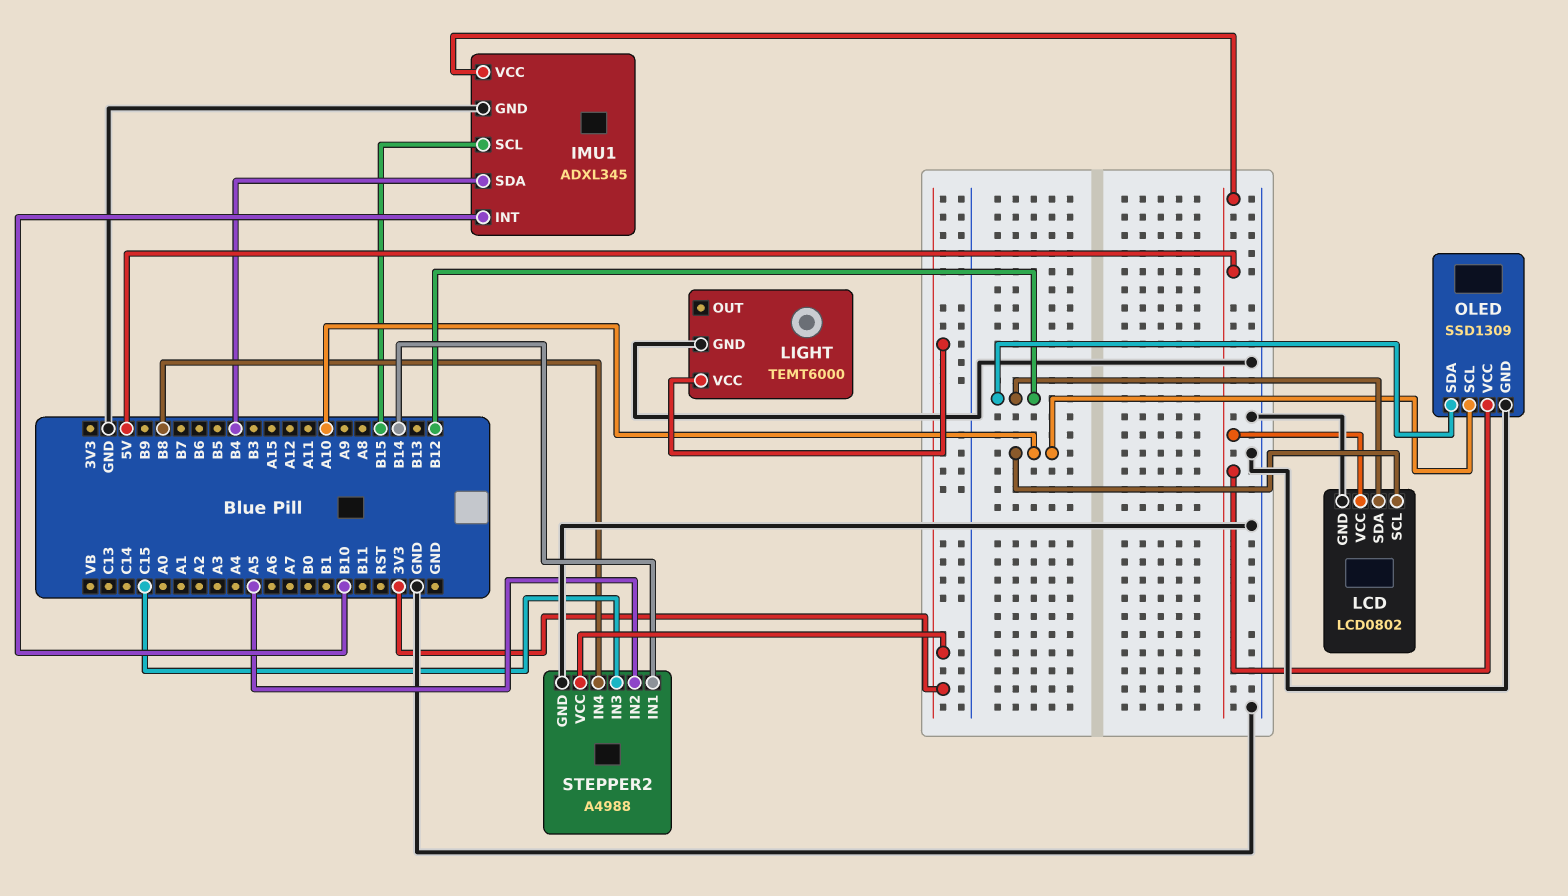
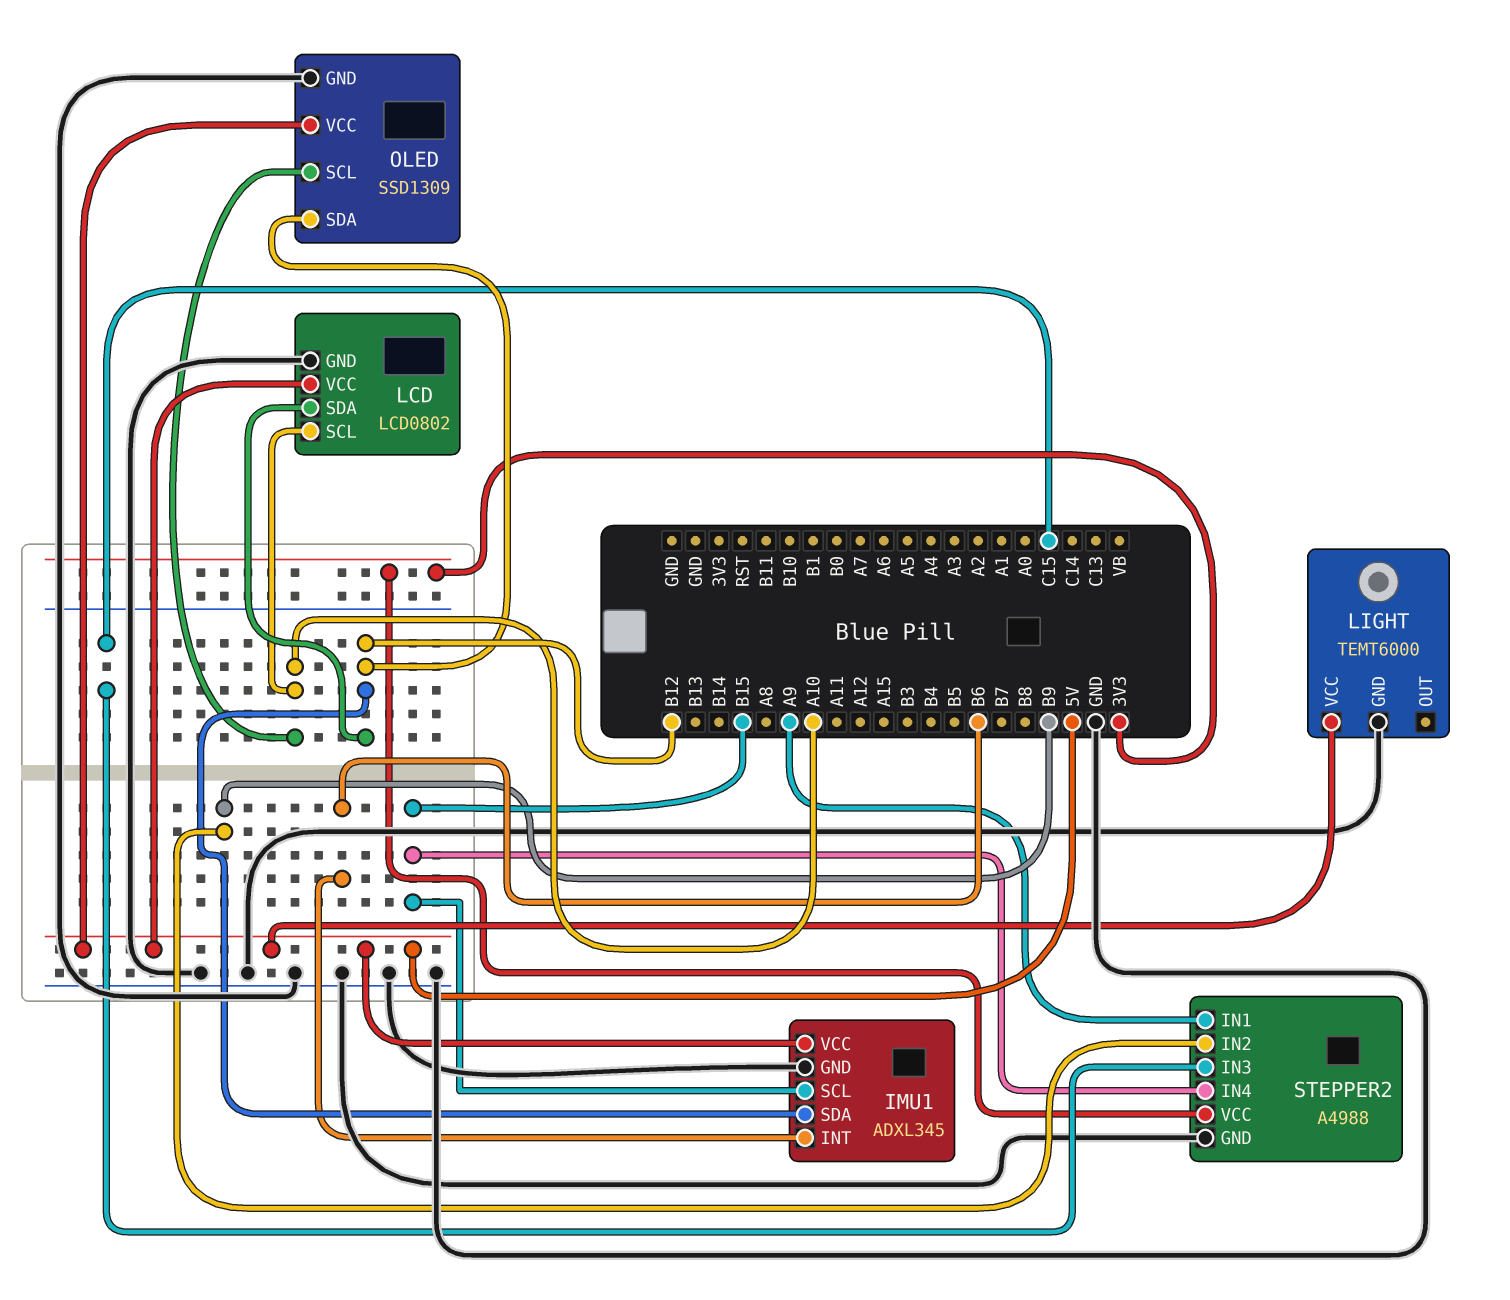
IMU1 pin INT: B10 -> B6
IMU1 pin SDA: B4 -> B12
LIGHT pin VCC: 3V3 -> 5V
STEPPER2 pin IN1: B14 -> A9
STEPPER2 pin IN2: A5 -> B9
STEPPER2 pin IN4: B8 -> B15

